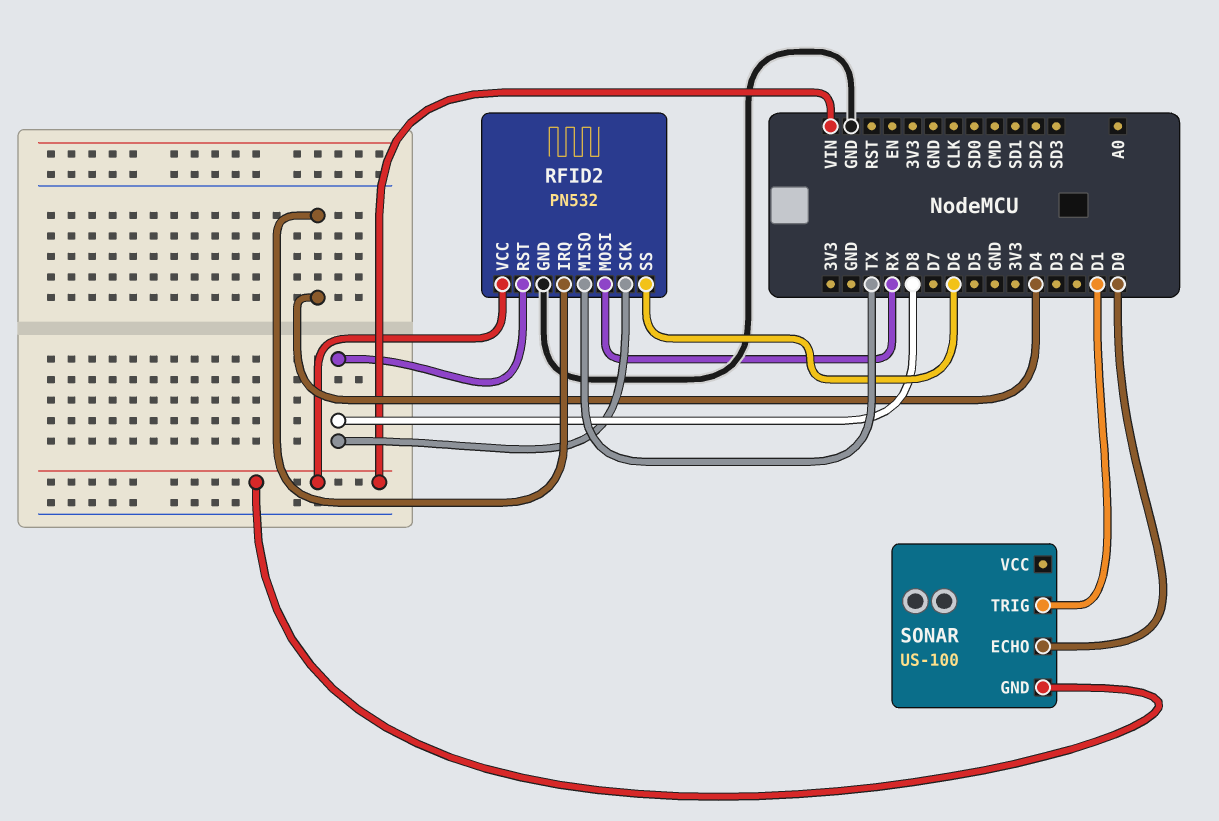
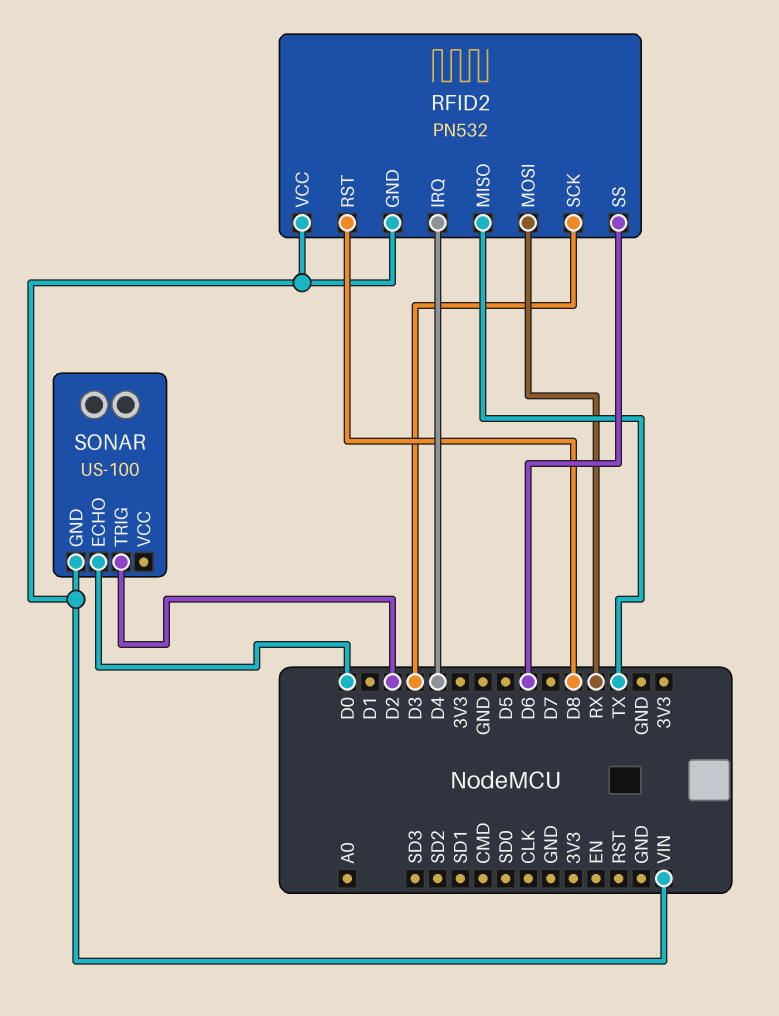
RFID2 pin GND: GND -> VIN
RFID2 pin SCK: D8 -> D3
SONAR pin TRIG: D1 -> D2

